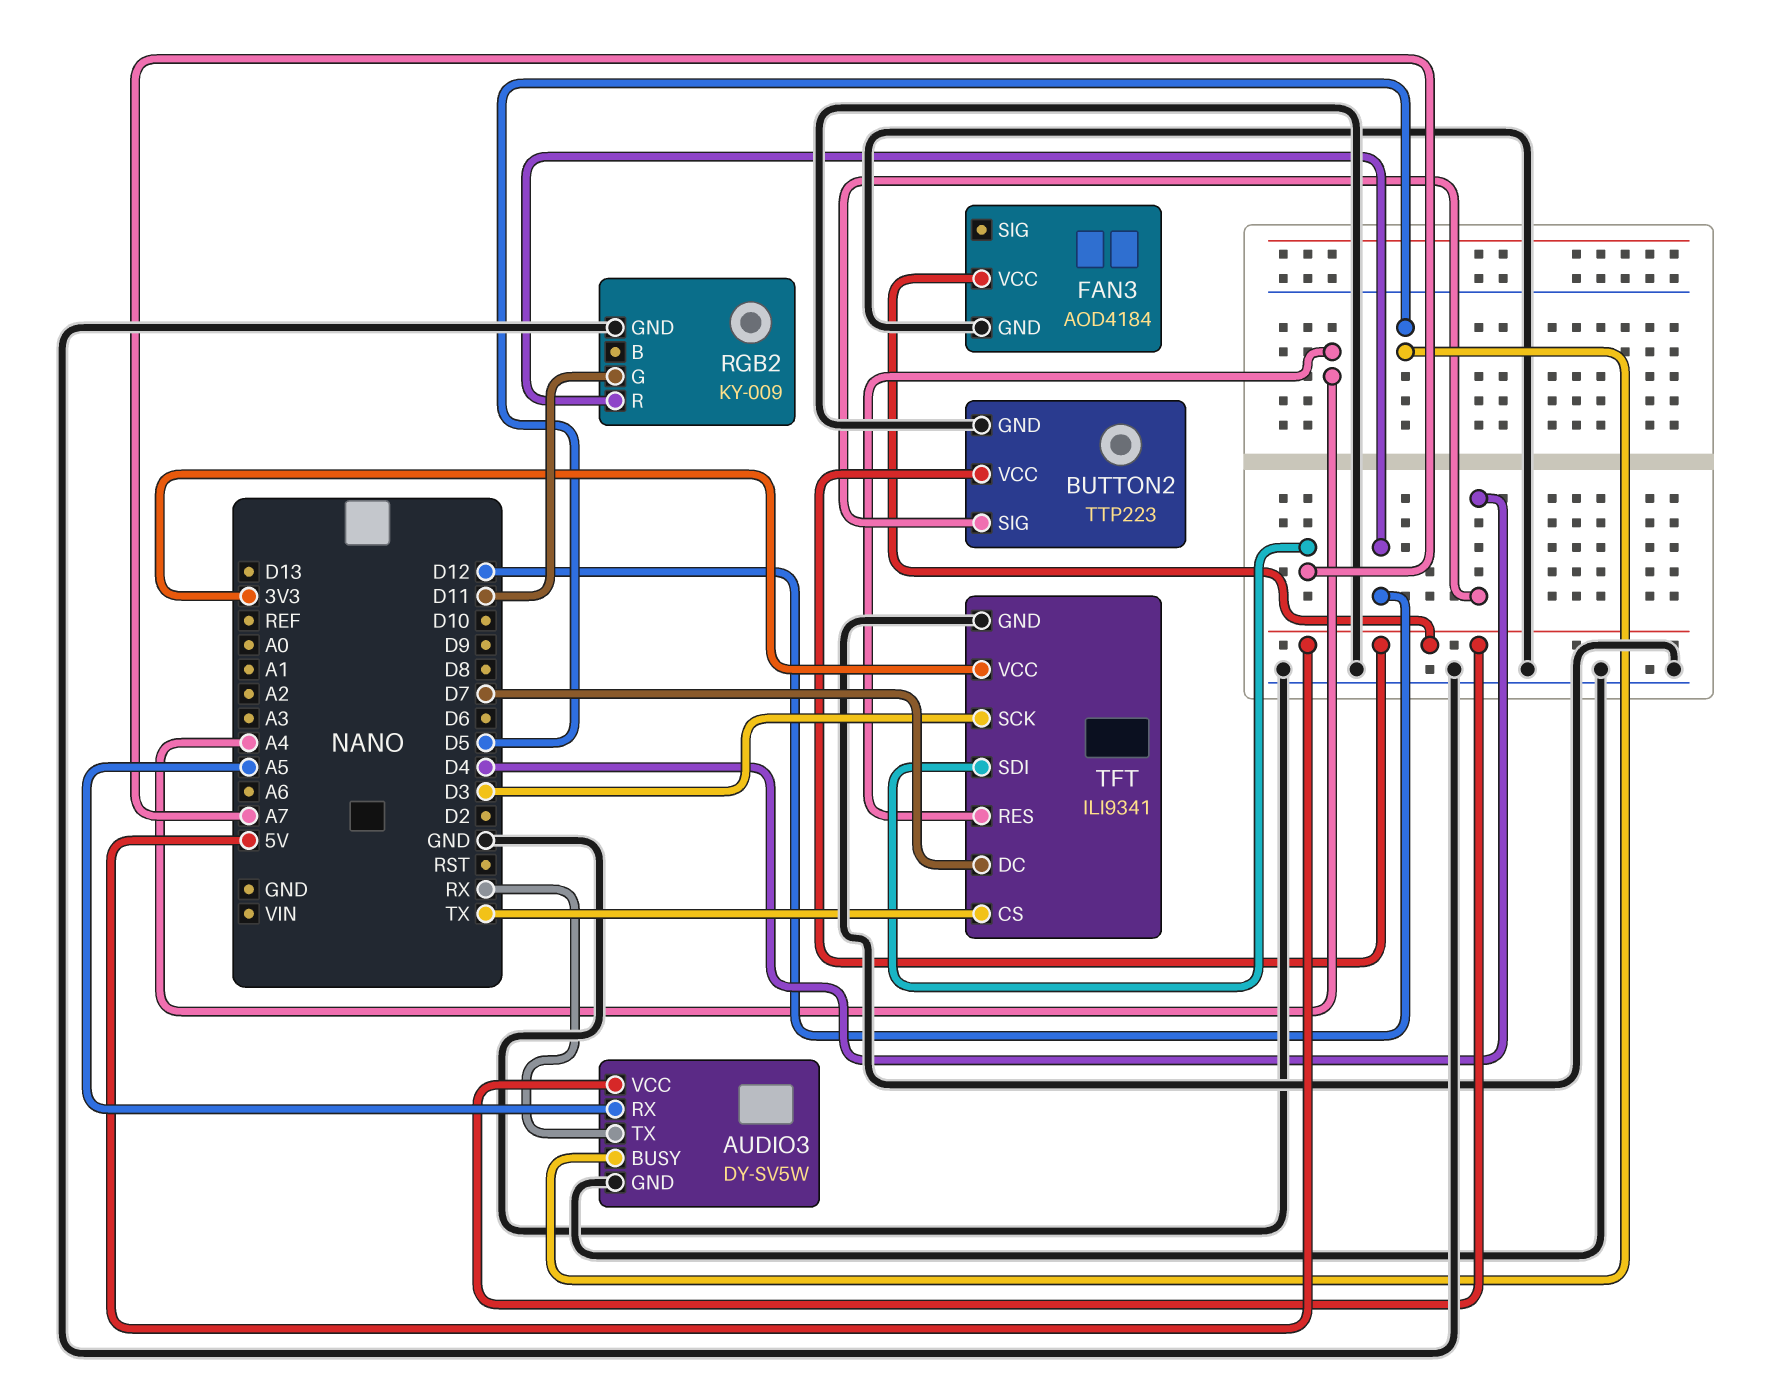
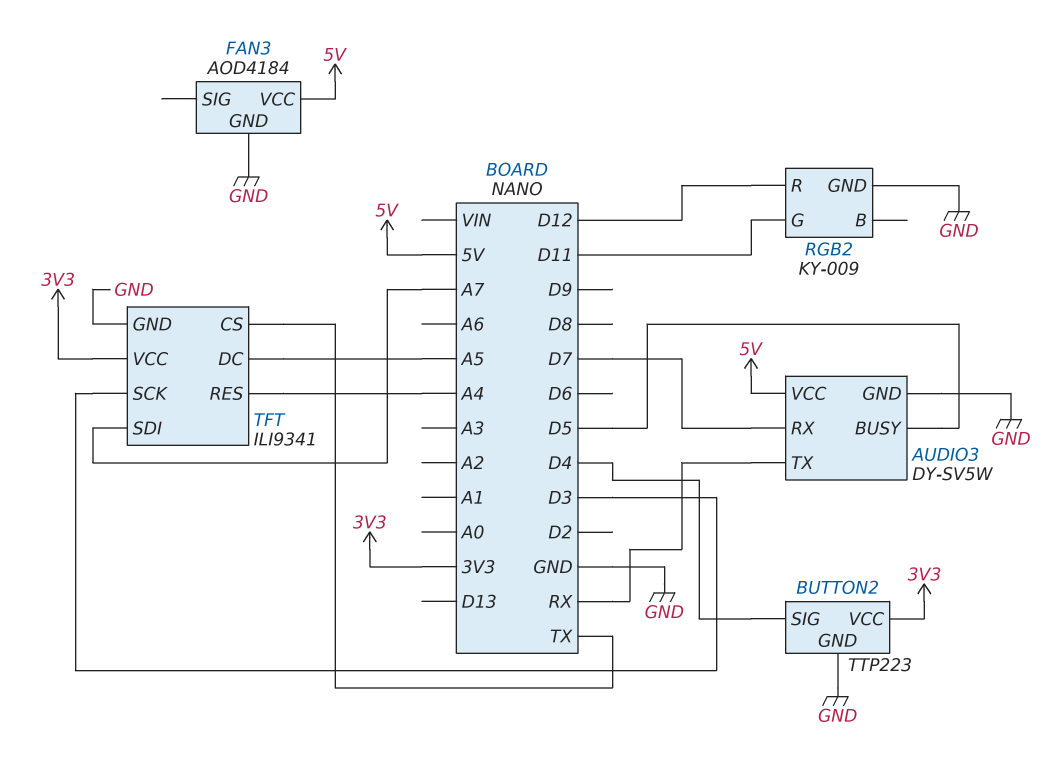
AUDIO3 pin RX: A5 -> D7
BUTTON2 pin VCC: 5V -> 3V3
TFT pin DC: D7 -> A5

